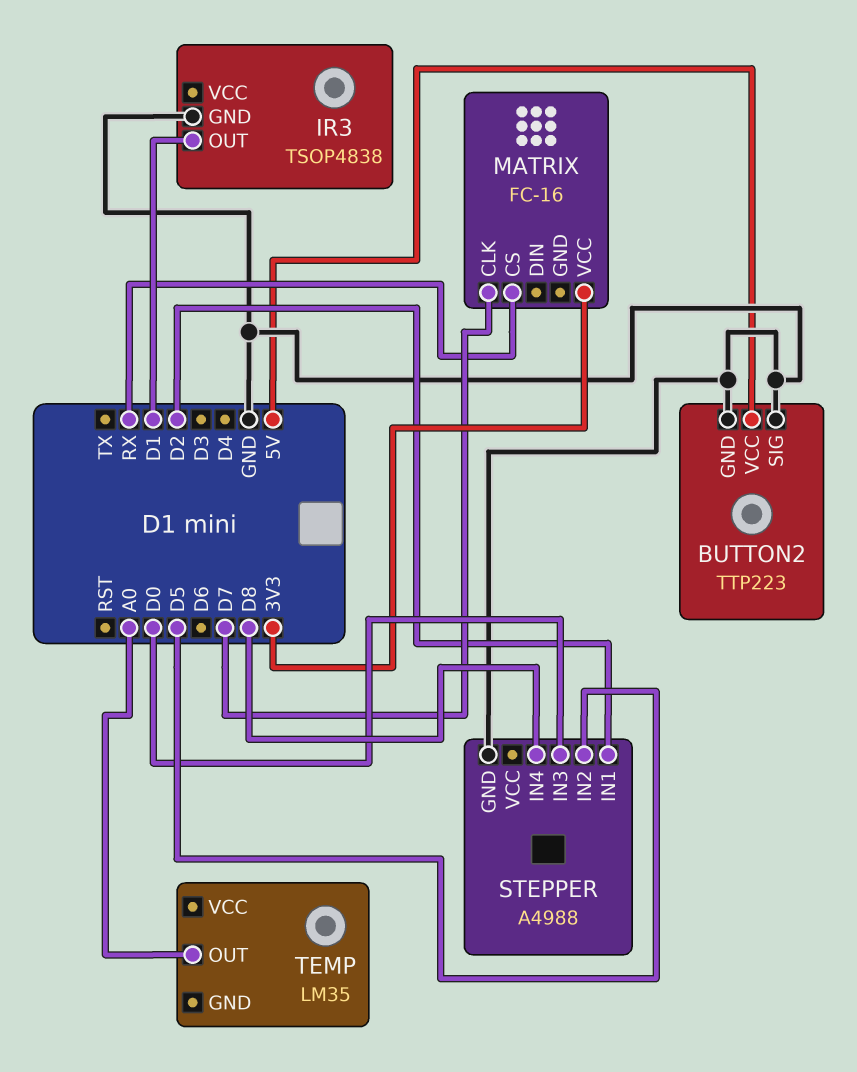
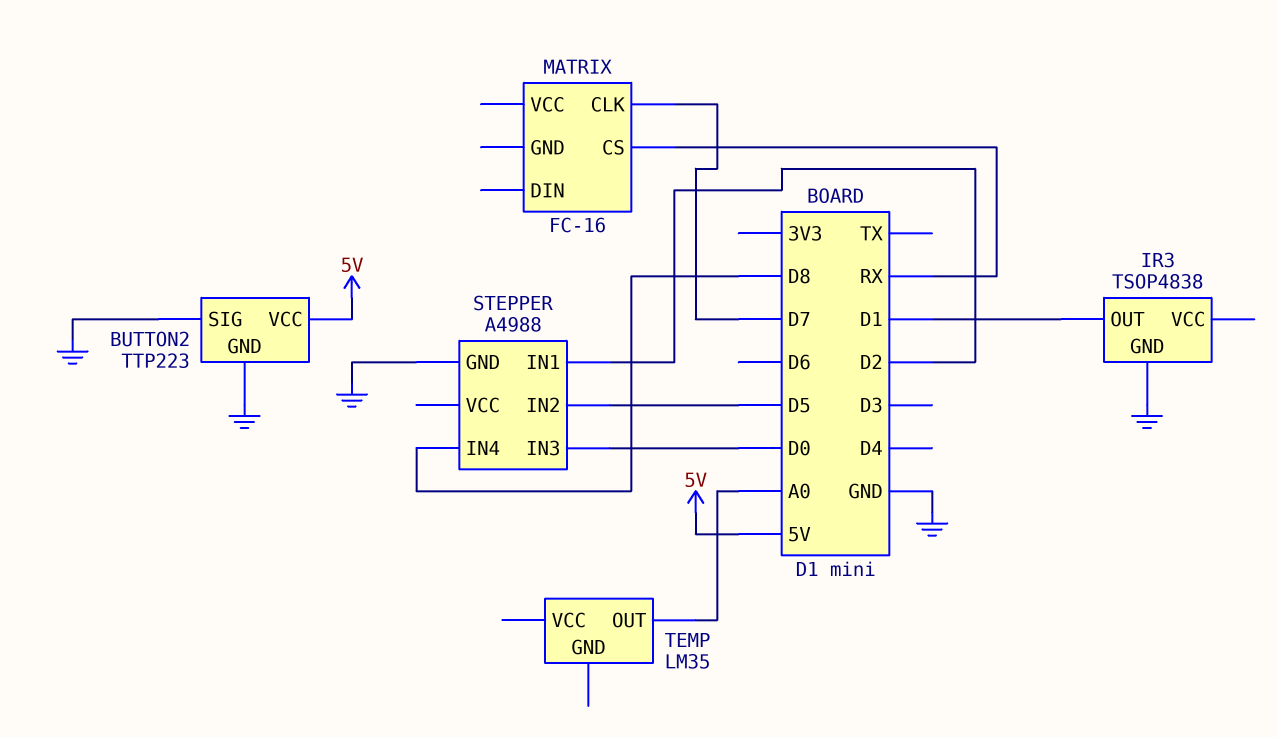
MATRIX pin VCC: 3V3 -> none

